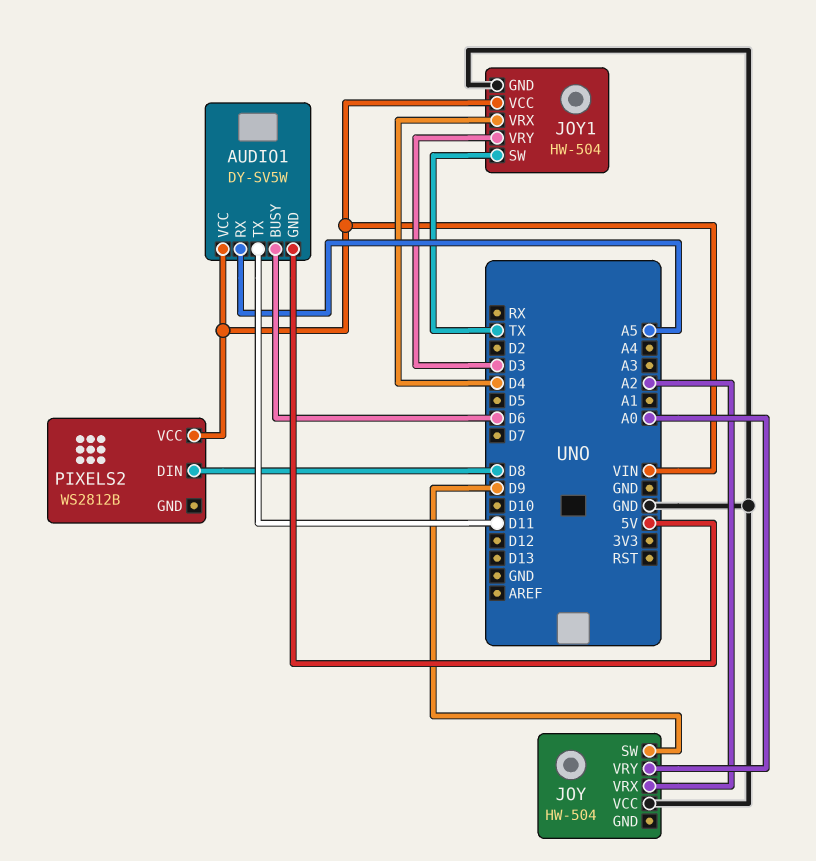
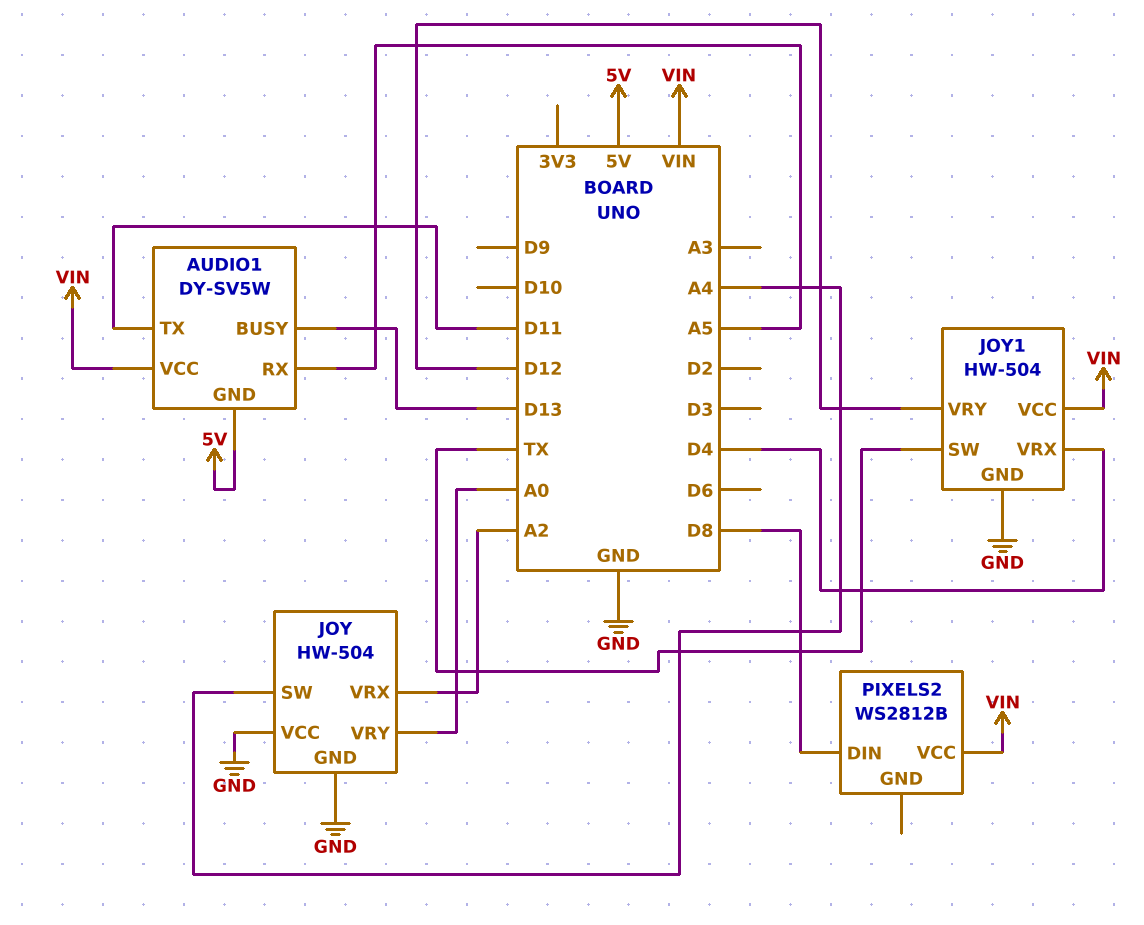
AUDIO1 pin BUSY: D6 -> D13
JOY pin GND: none -> GND
JOY pin SW: D9 -> A4
JOY1 pin VRY: D3 -> D12

